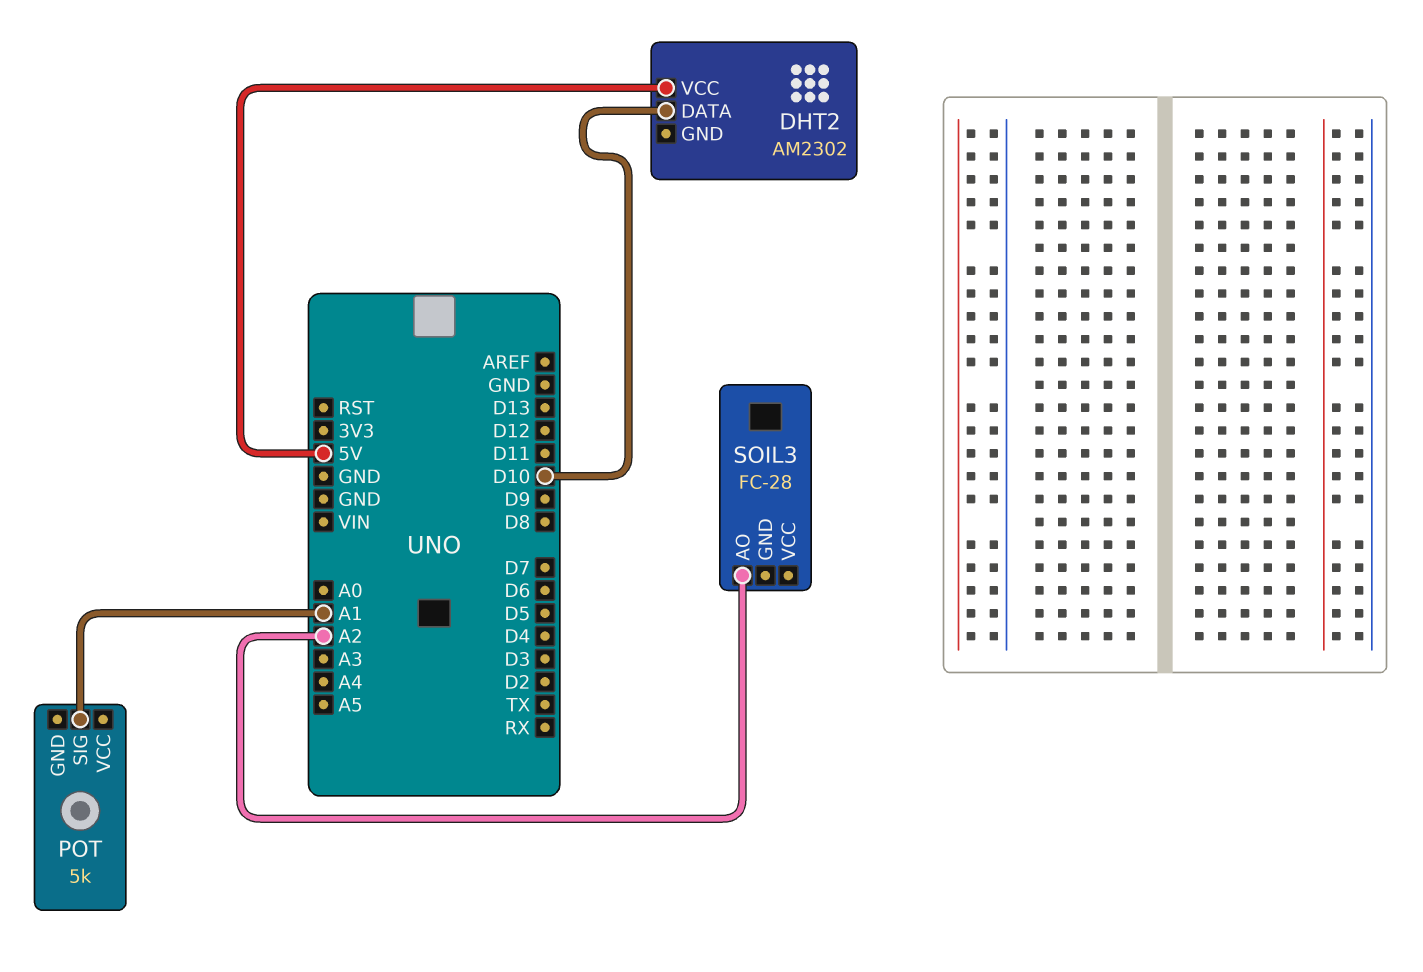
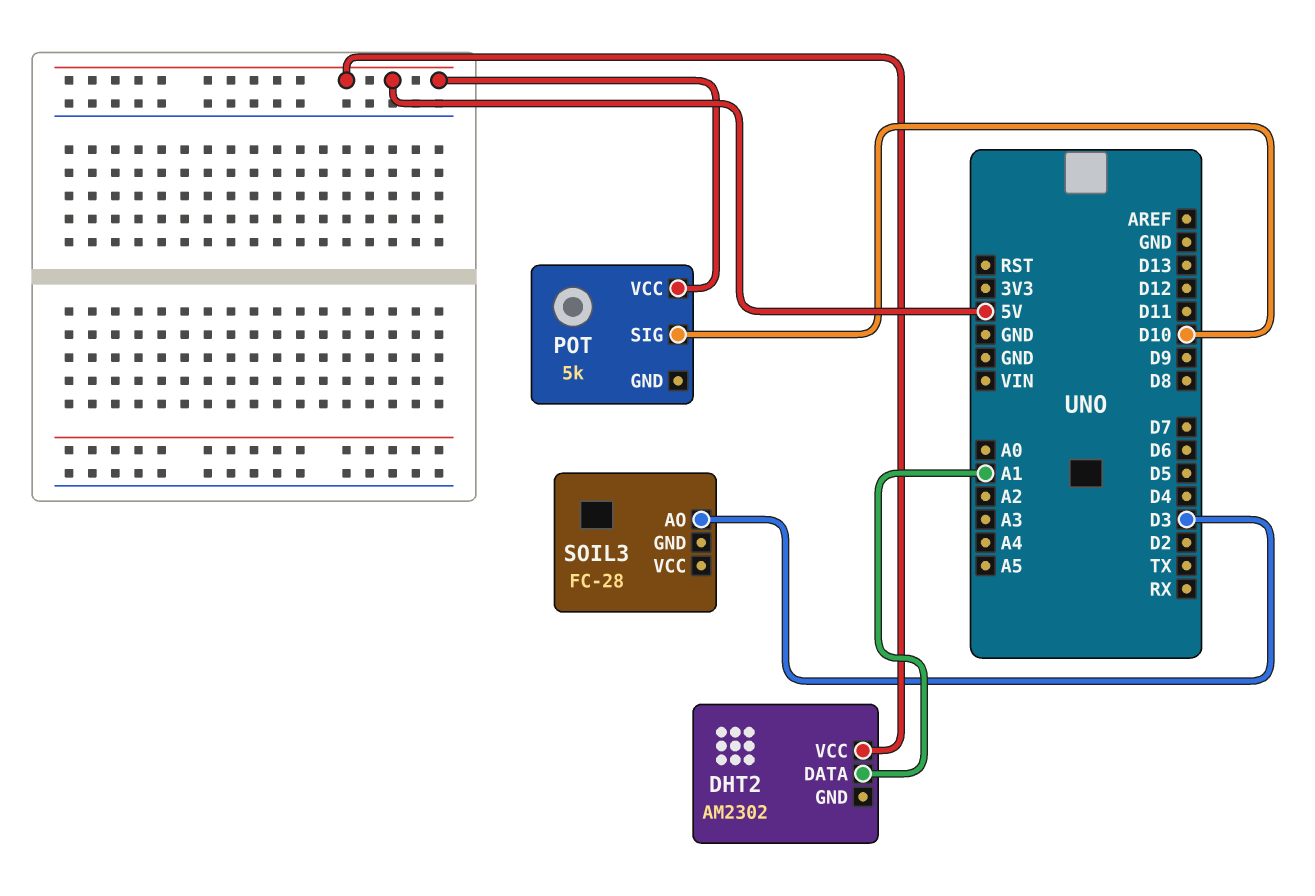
DHT2 pin DATA: D10 -> A1
POT pin SIG: A1 -> D10
POT pin VCC: none -> 5V
SOIL3 pin AO: A2 -> D3

